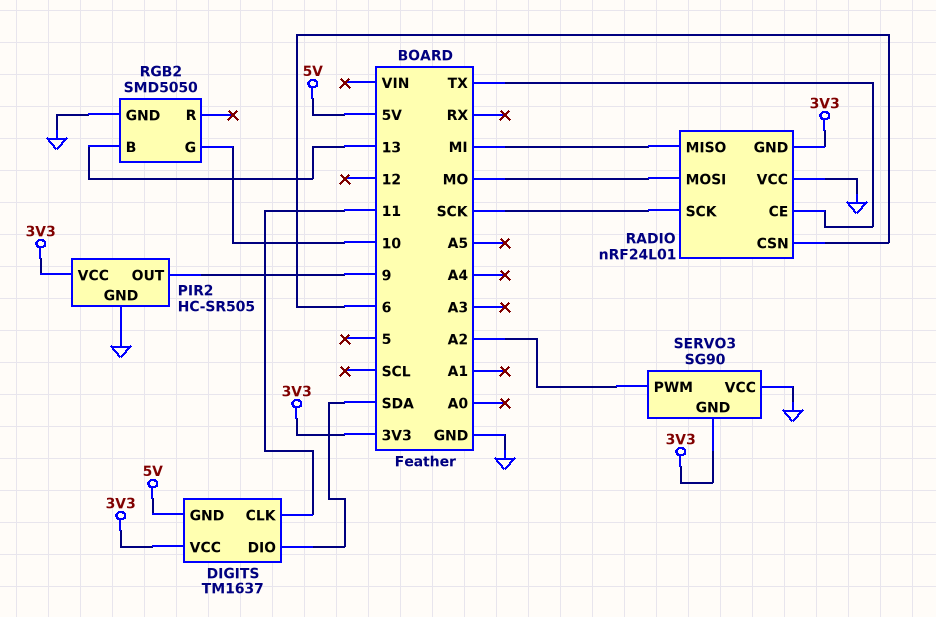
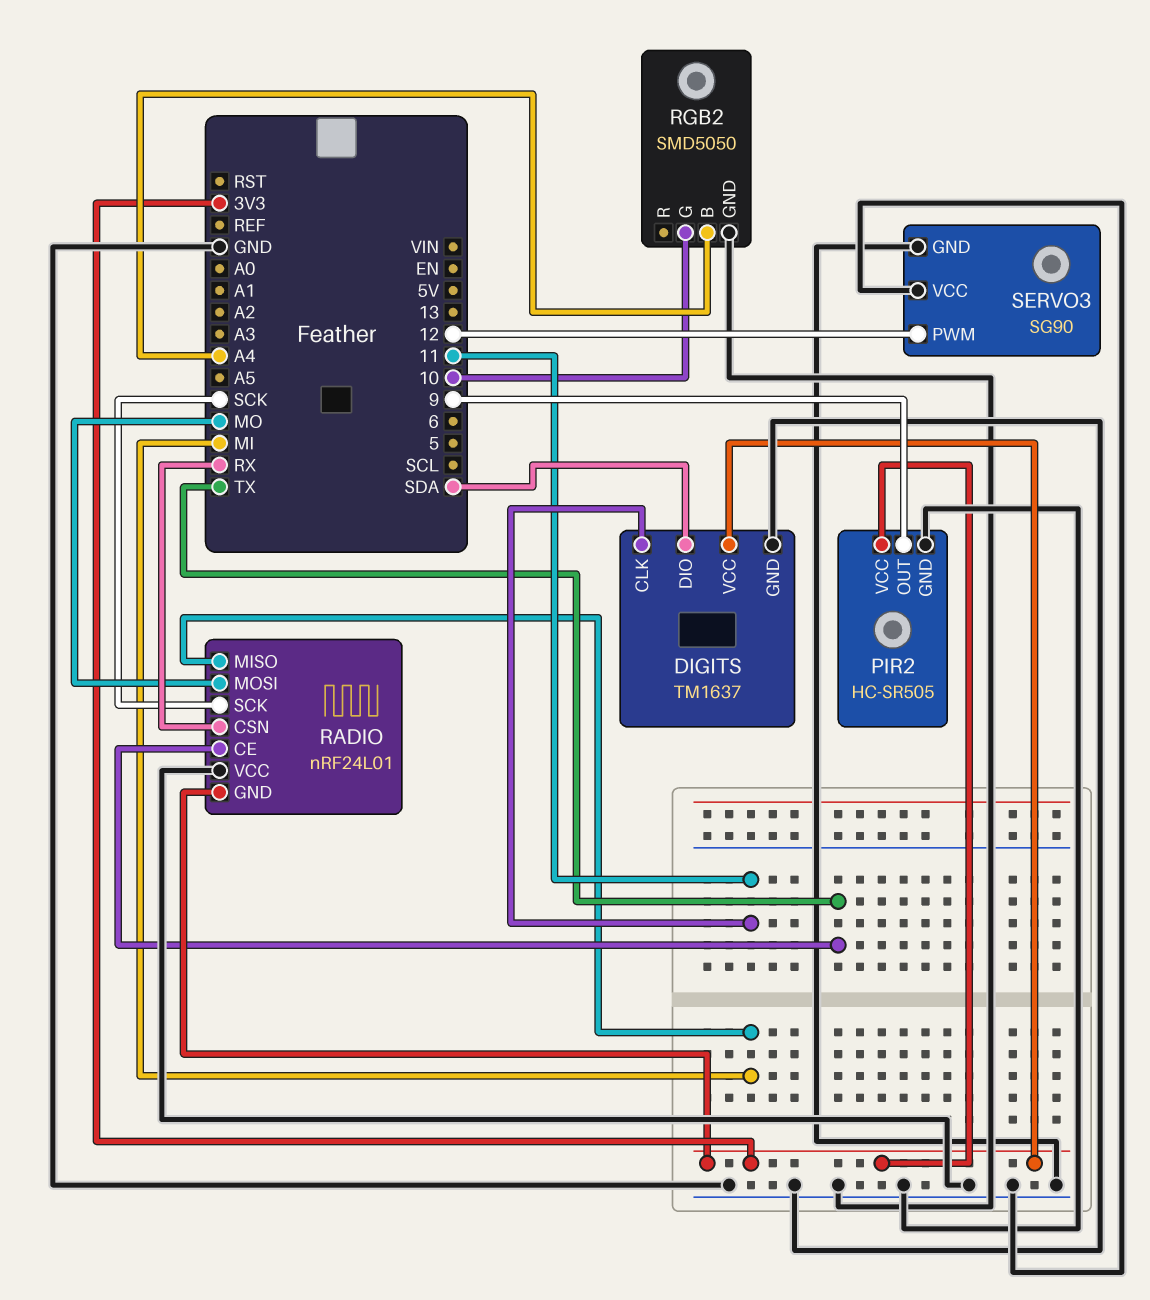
DIGITS pin GND: 5V -> GND
RADIO pin CSN: 6 -> RX
RGB2 pin B: 13 -> A4
SERVO3 pin GND: 3V3 -> GND
SERVO3 pin PWM: A2 -> 12

